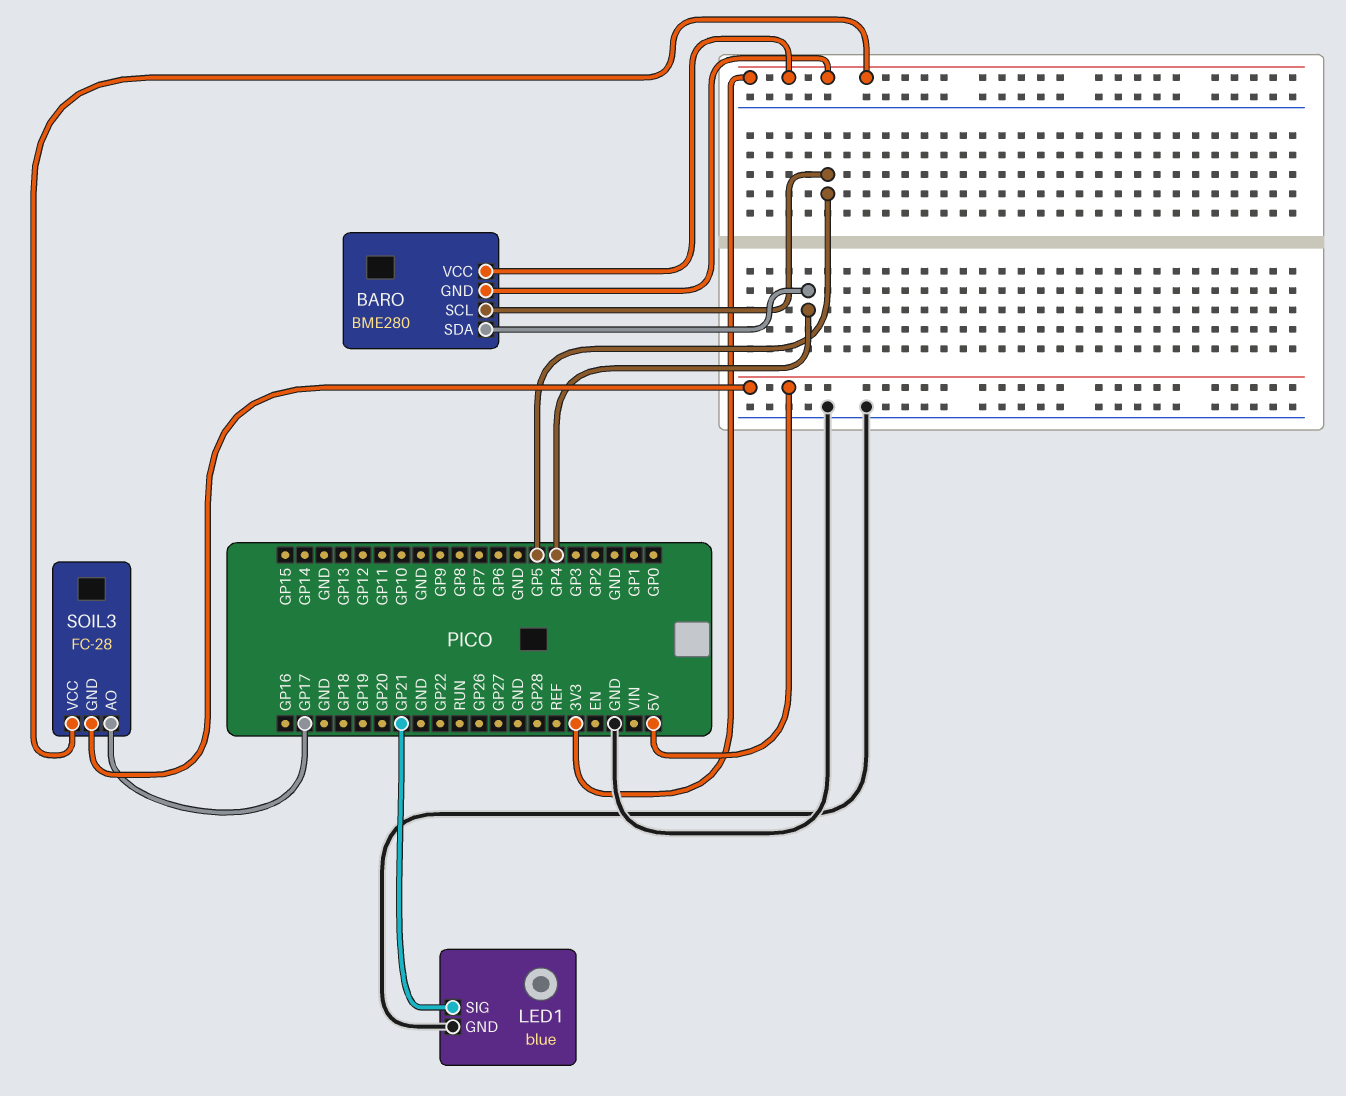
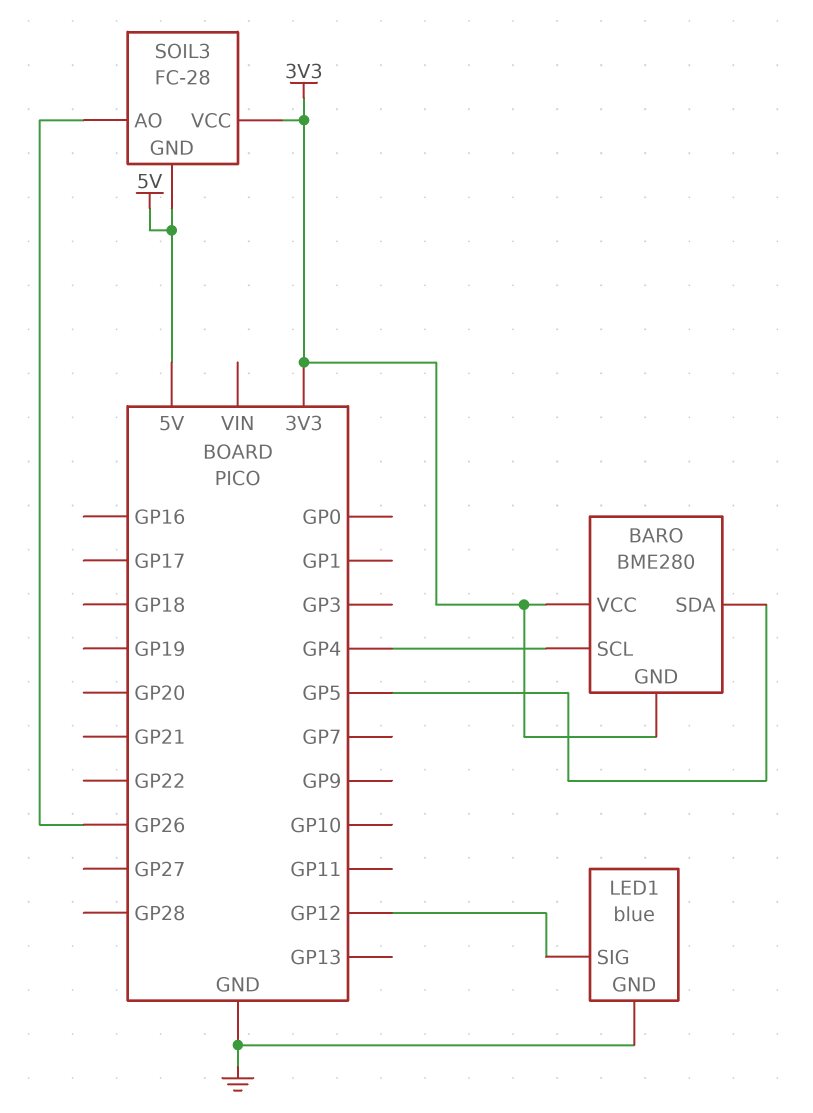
BARO pin SCL: GP5 -> GP4
BARO pin SDA: GP4 -> GP5
LED1 pin SIG: GP21 -> GP12
SOIL3 pin AO: GP17 -> GP26

